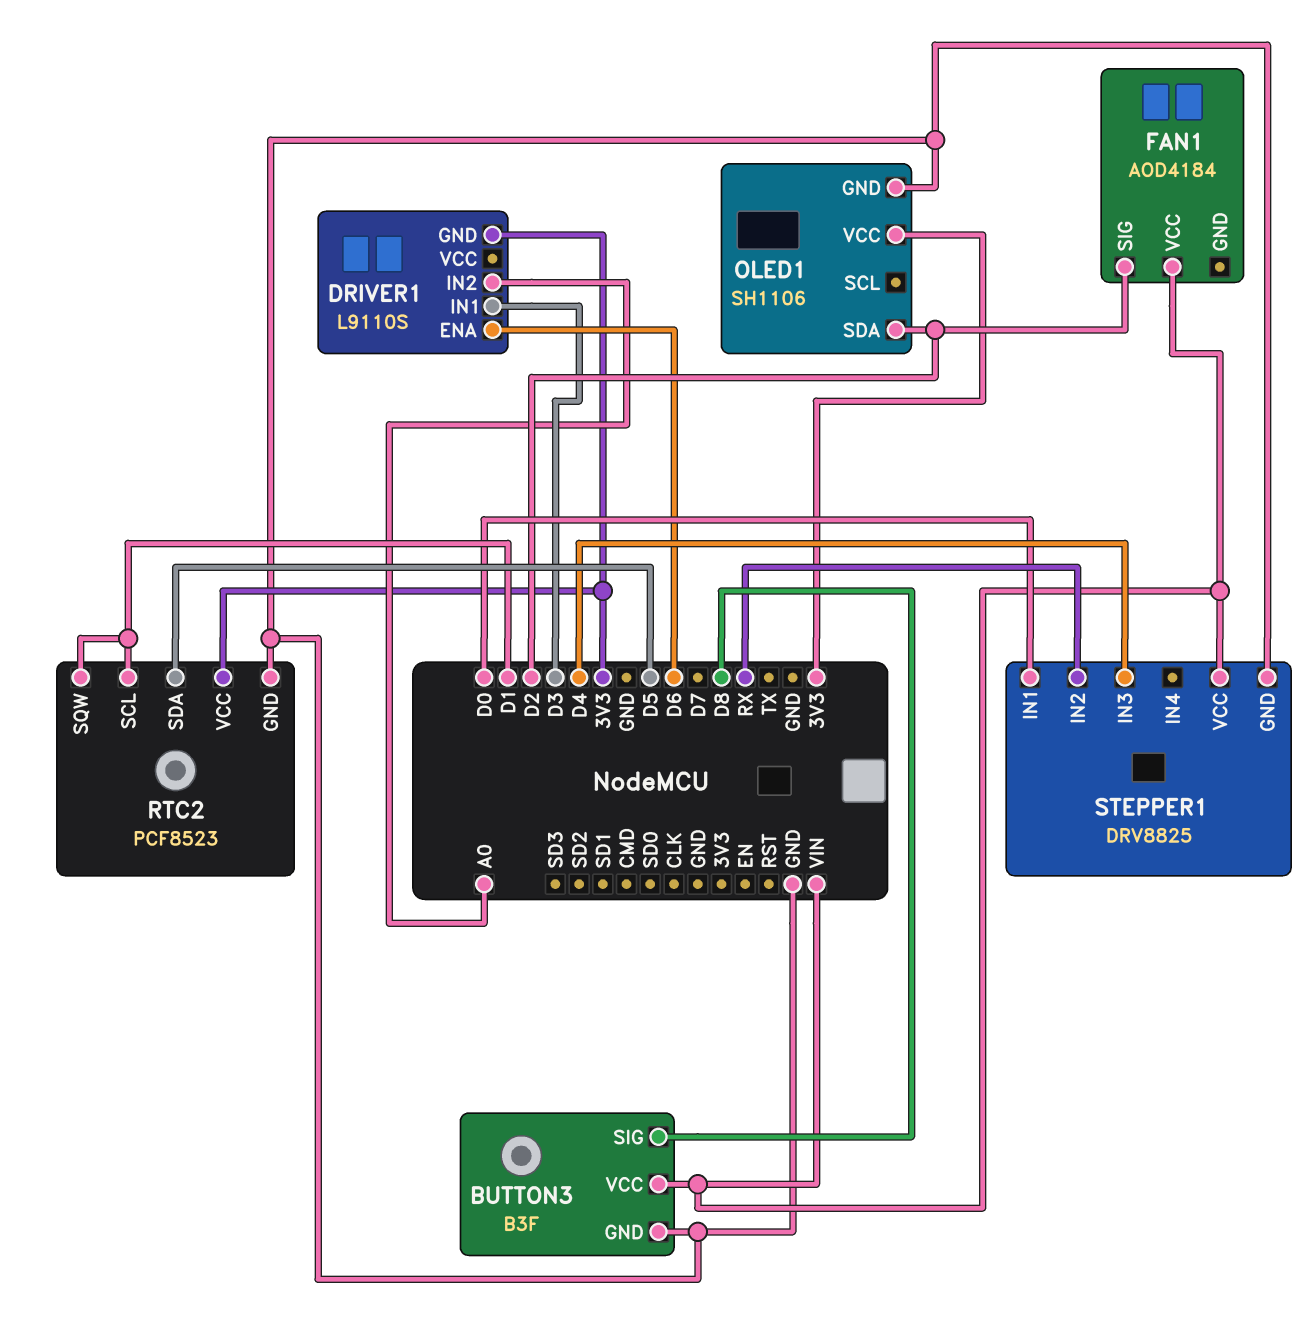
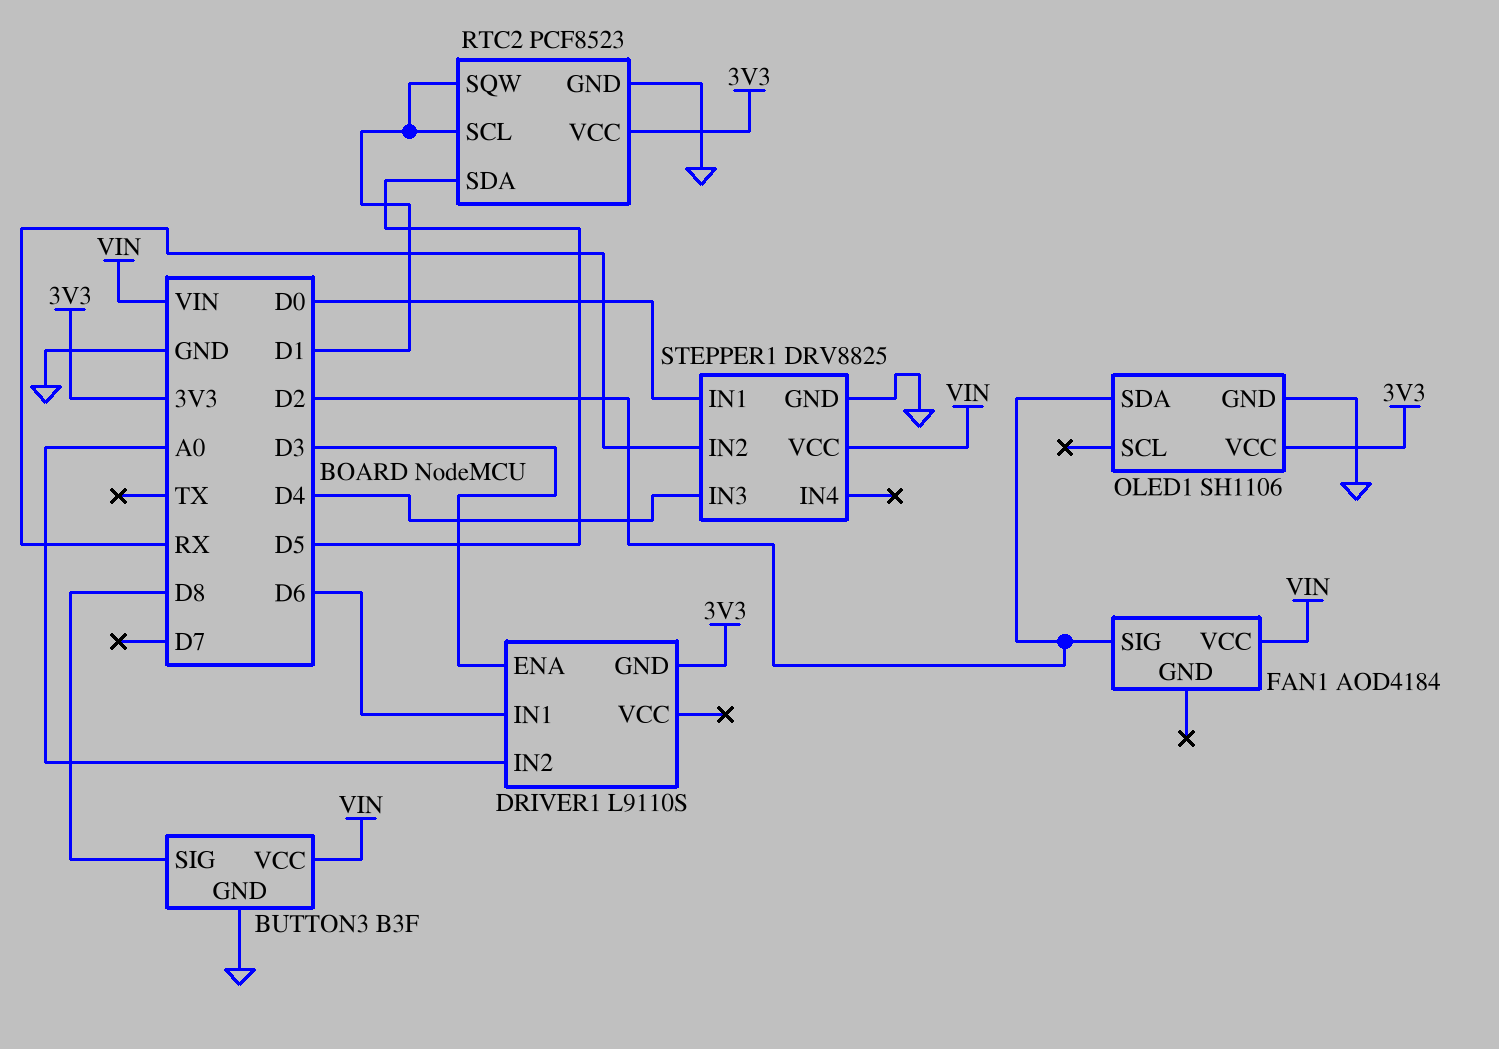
DRIVER1 pin ENA: D6 -> D3
DRIVER1 pin IN1: D3 -> D6

